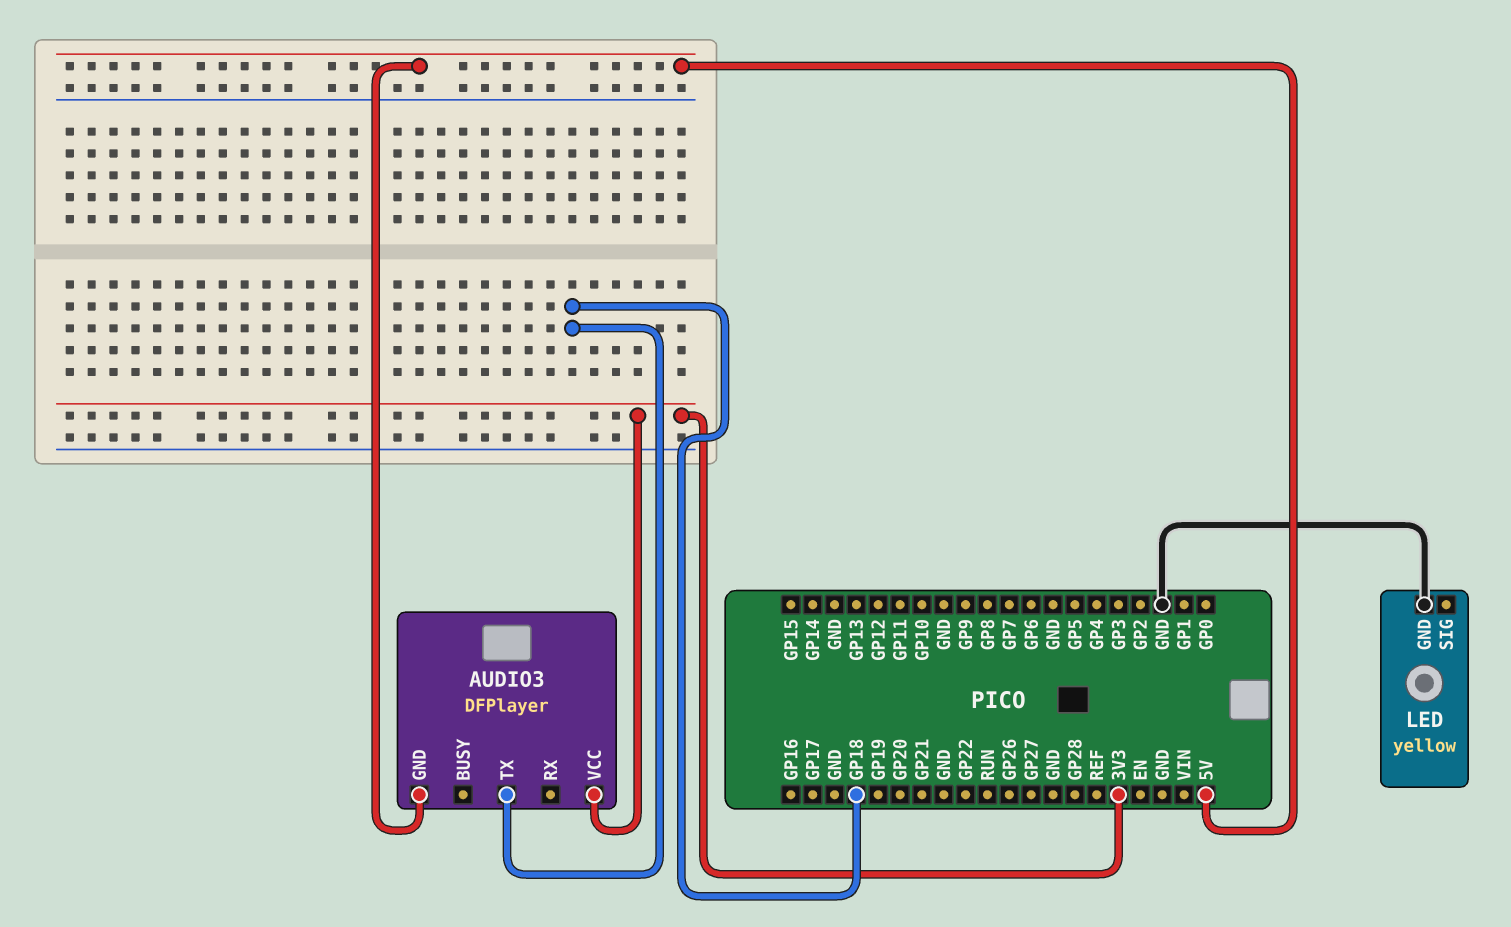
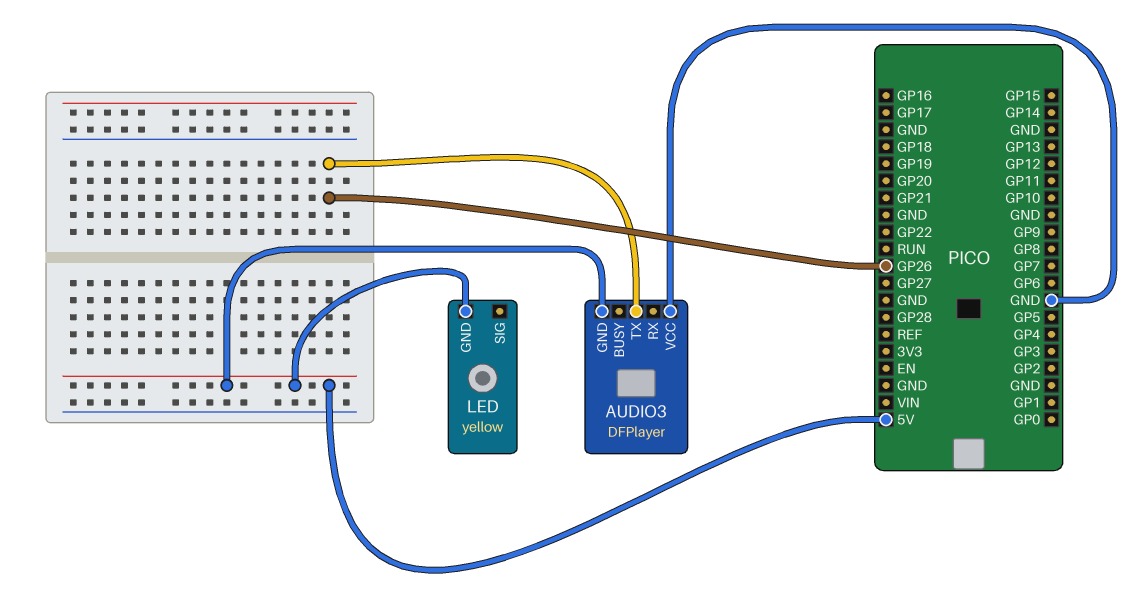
AUDIO3 pin TX: GP18 -> GP26
AUDIO3 pin VCC: 3V3 -> GND
LED pin GND: GND -> 5V

